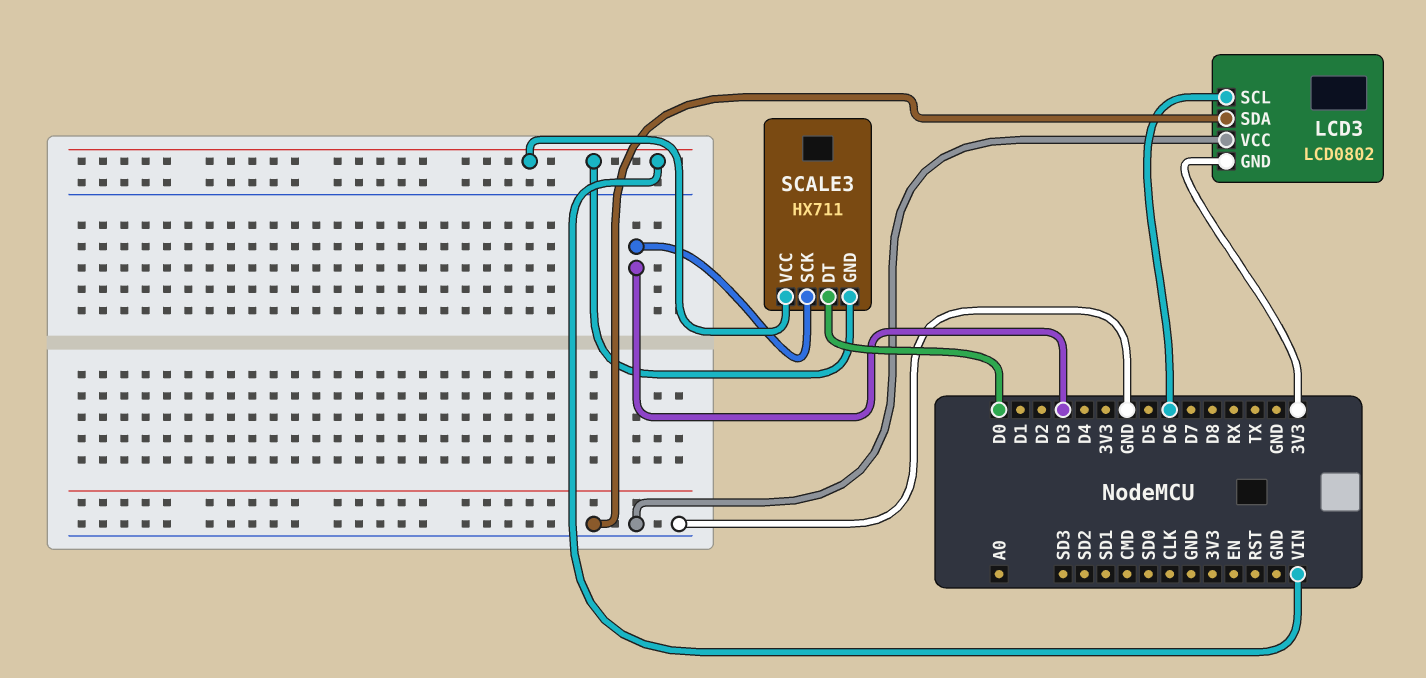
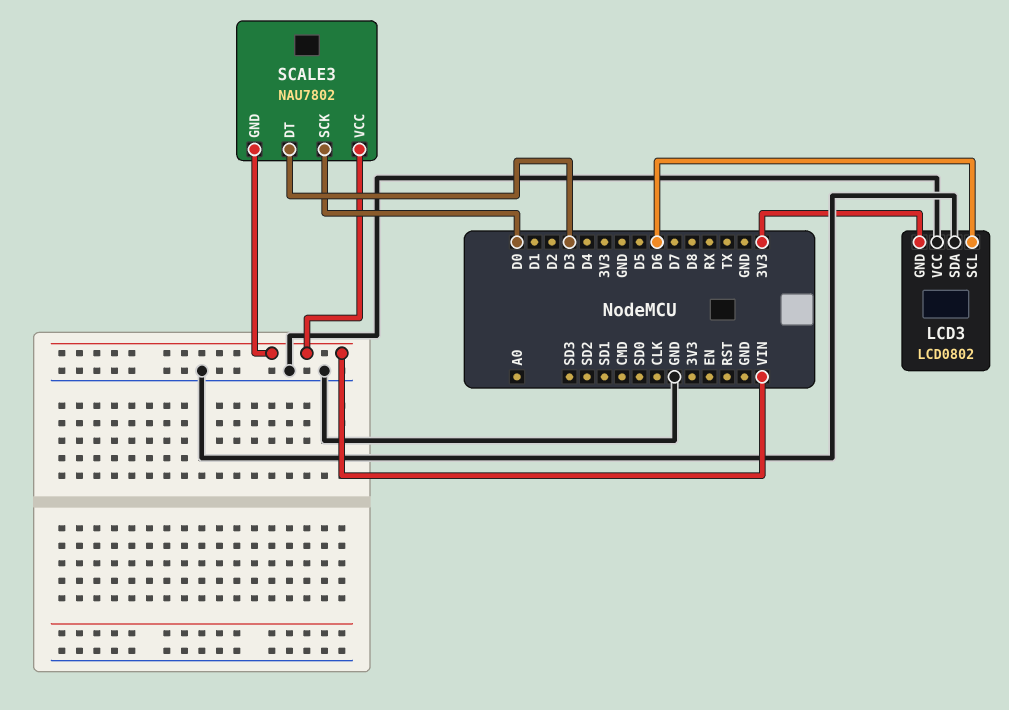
SCALE3: HX711 -> NAU7802
SCALE3 pin DT: D0 -> D3
SCALE3 pin SCK: D3 -> D0

